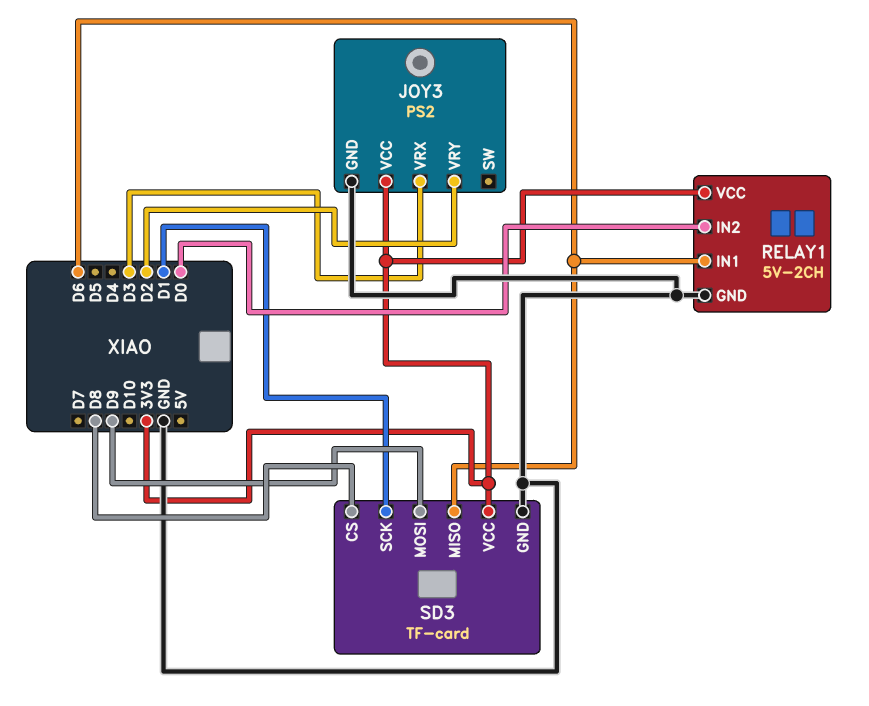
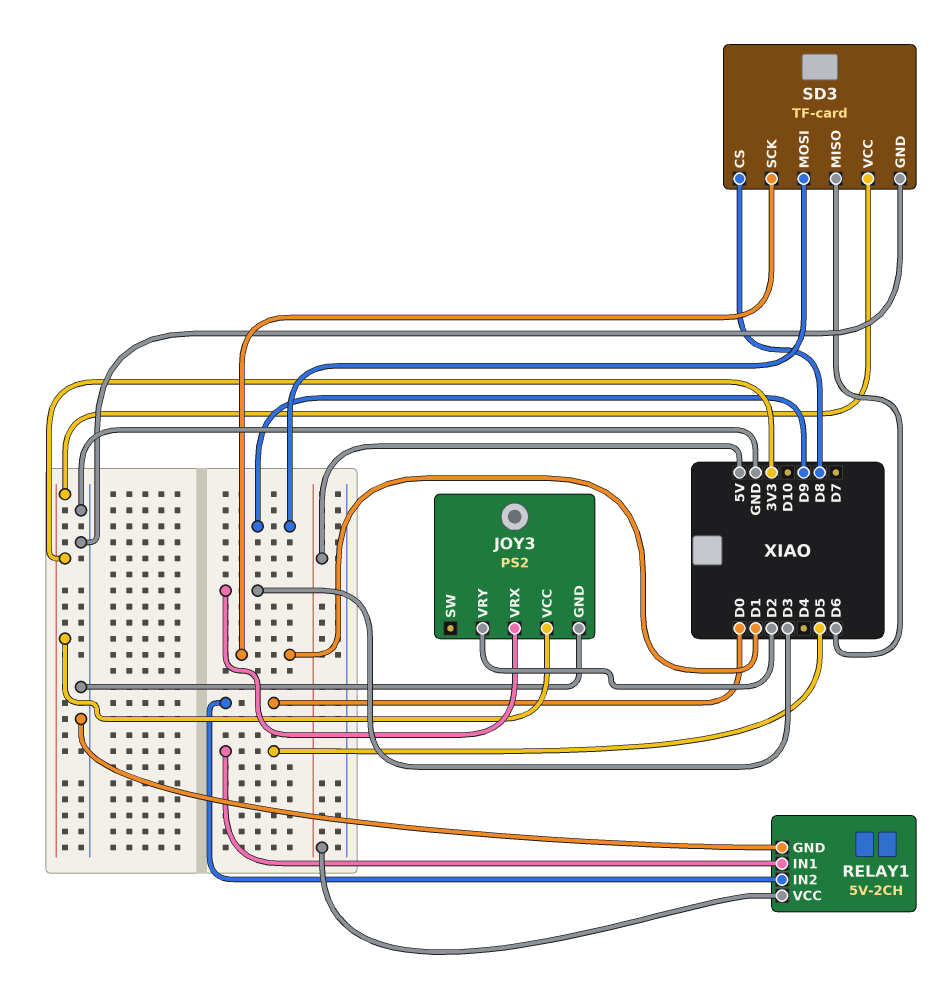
RELAY1 pin IN1: D6 -> D5
RELAY1 pin VCC: 3V3 -> 5V

